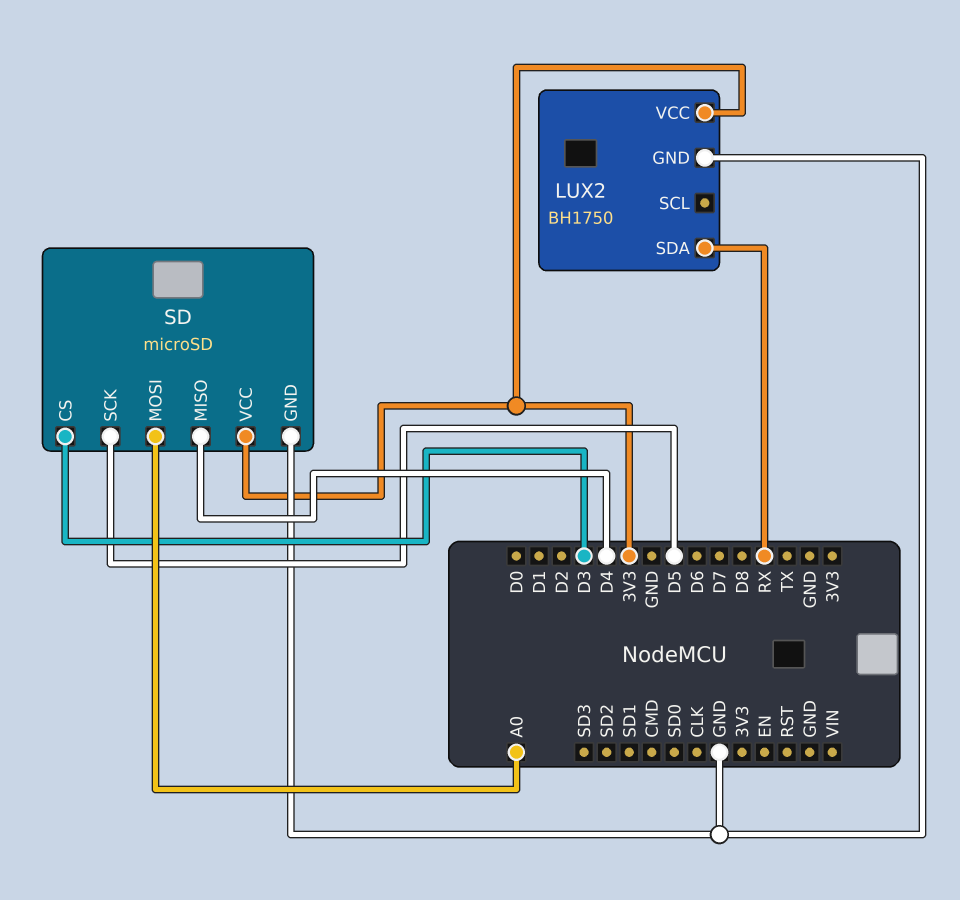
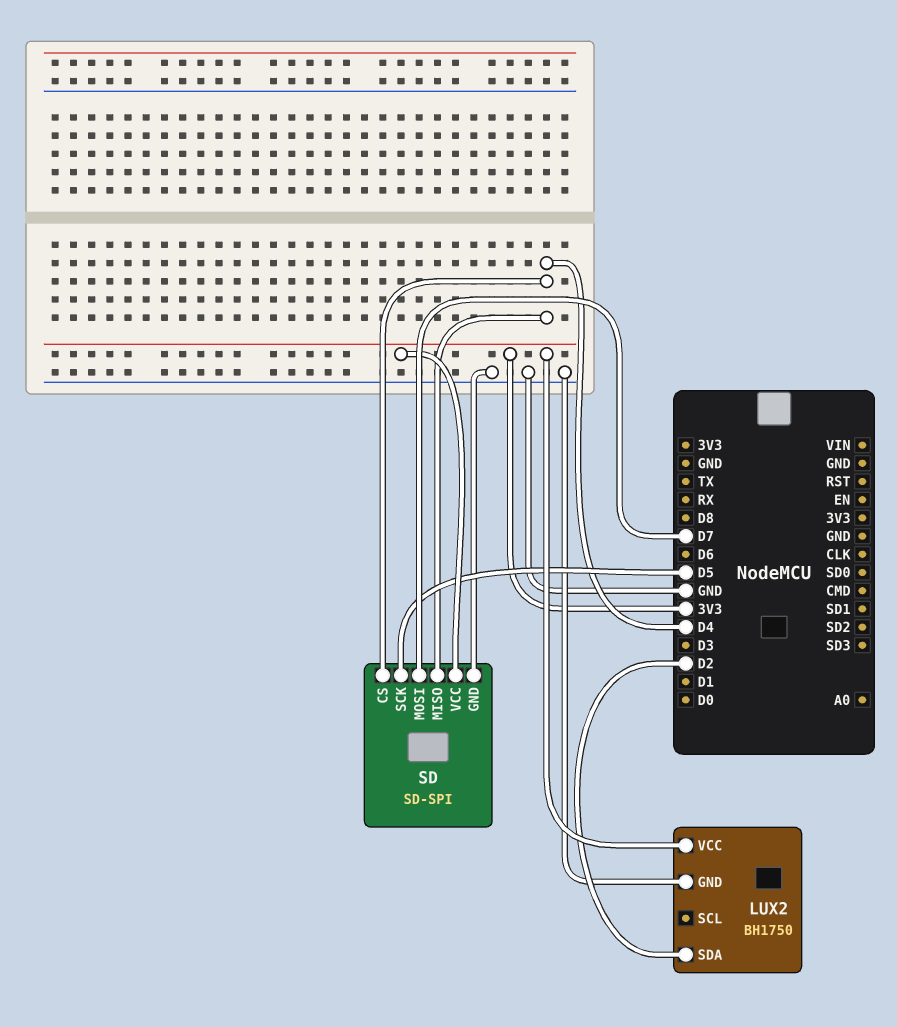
LUX2 pin SDA: RX -> D2
SD: microSD -> SD-SPI
SD pin CS: D3 -> D4
SD pin MOSI: A0 -> D7

